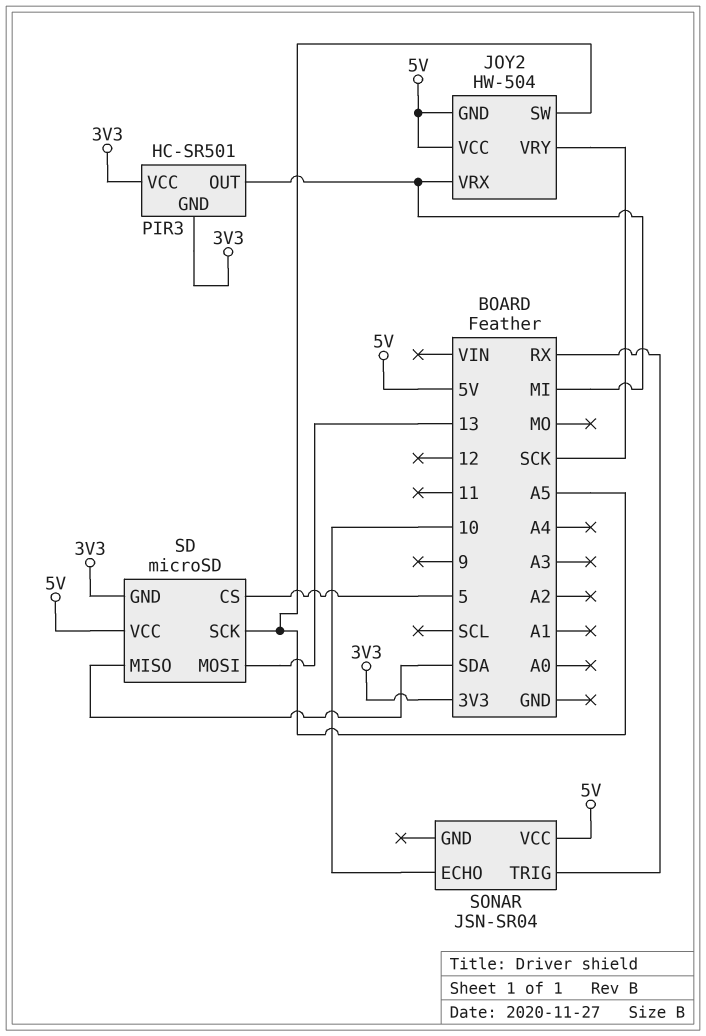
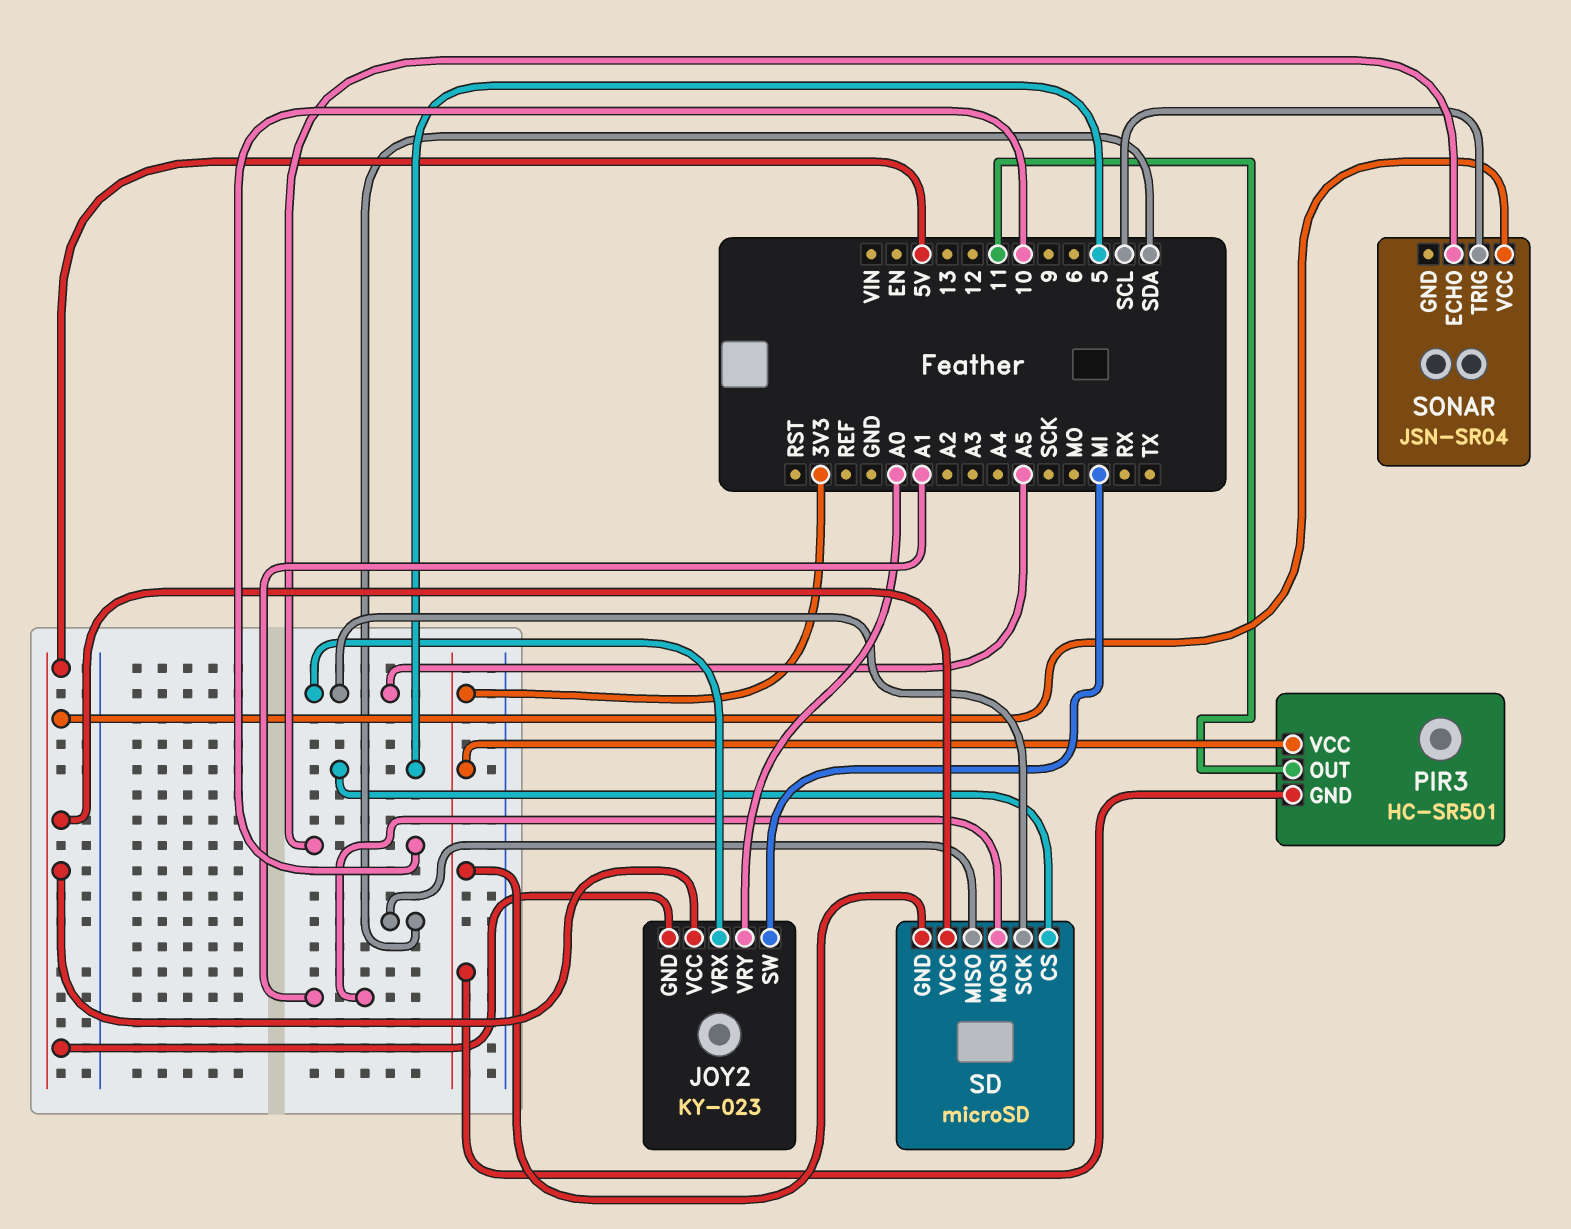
JOY2: HW-504 -> KY-023
JOY2 pin SW: A5 -> MI
JOY2 pin VRX: MI -> A5
JOY2 pin VRY: SCK -> A0
PIR3 pin OUT: MI -> 11
SD pin MOSI: 13 -> A1
SONAR pin TRIG: RX -> SCL

